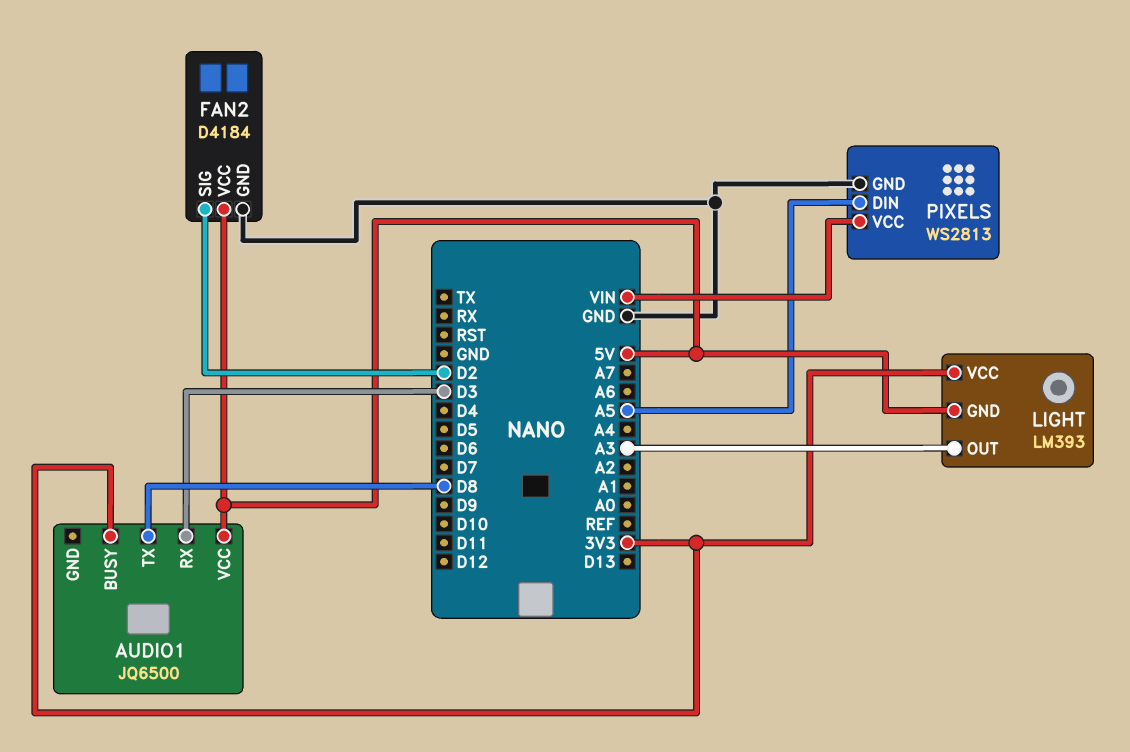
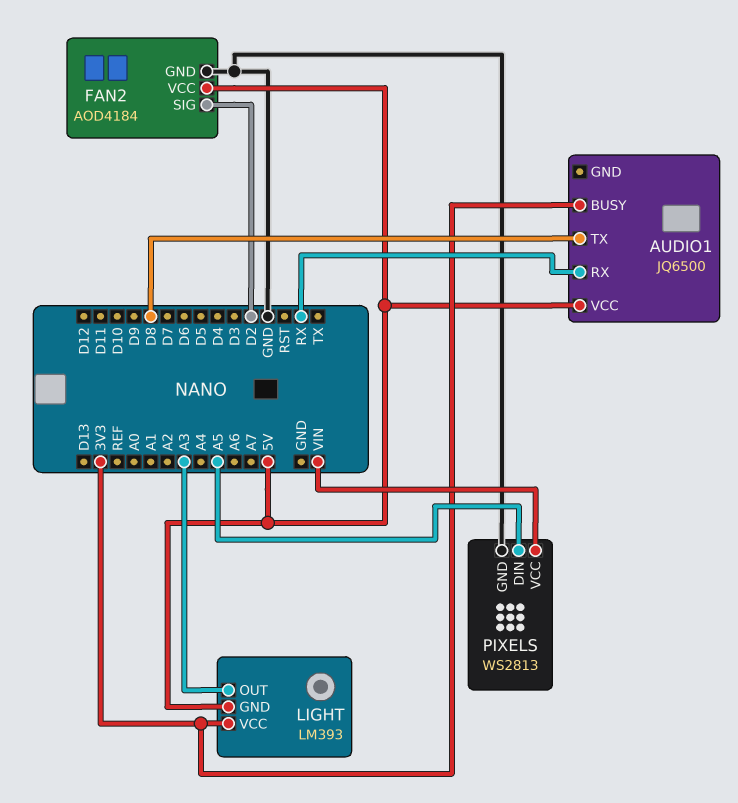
AUDIO1 pin RX: D3 -> RX
FAN2: D4184 -> AOD4184

